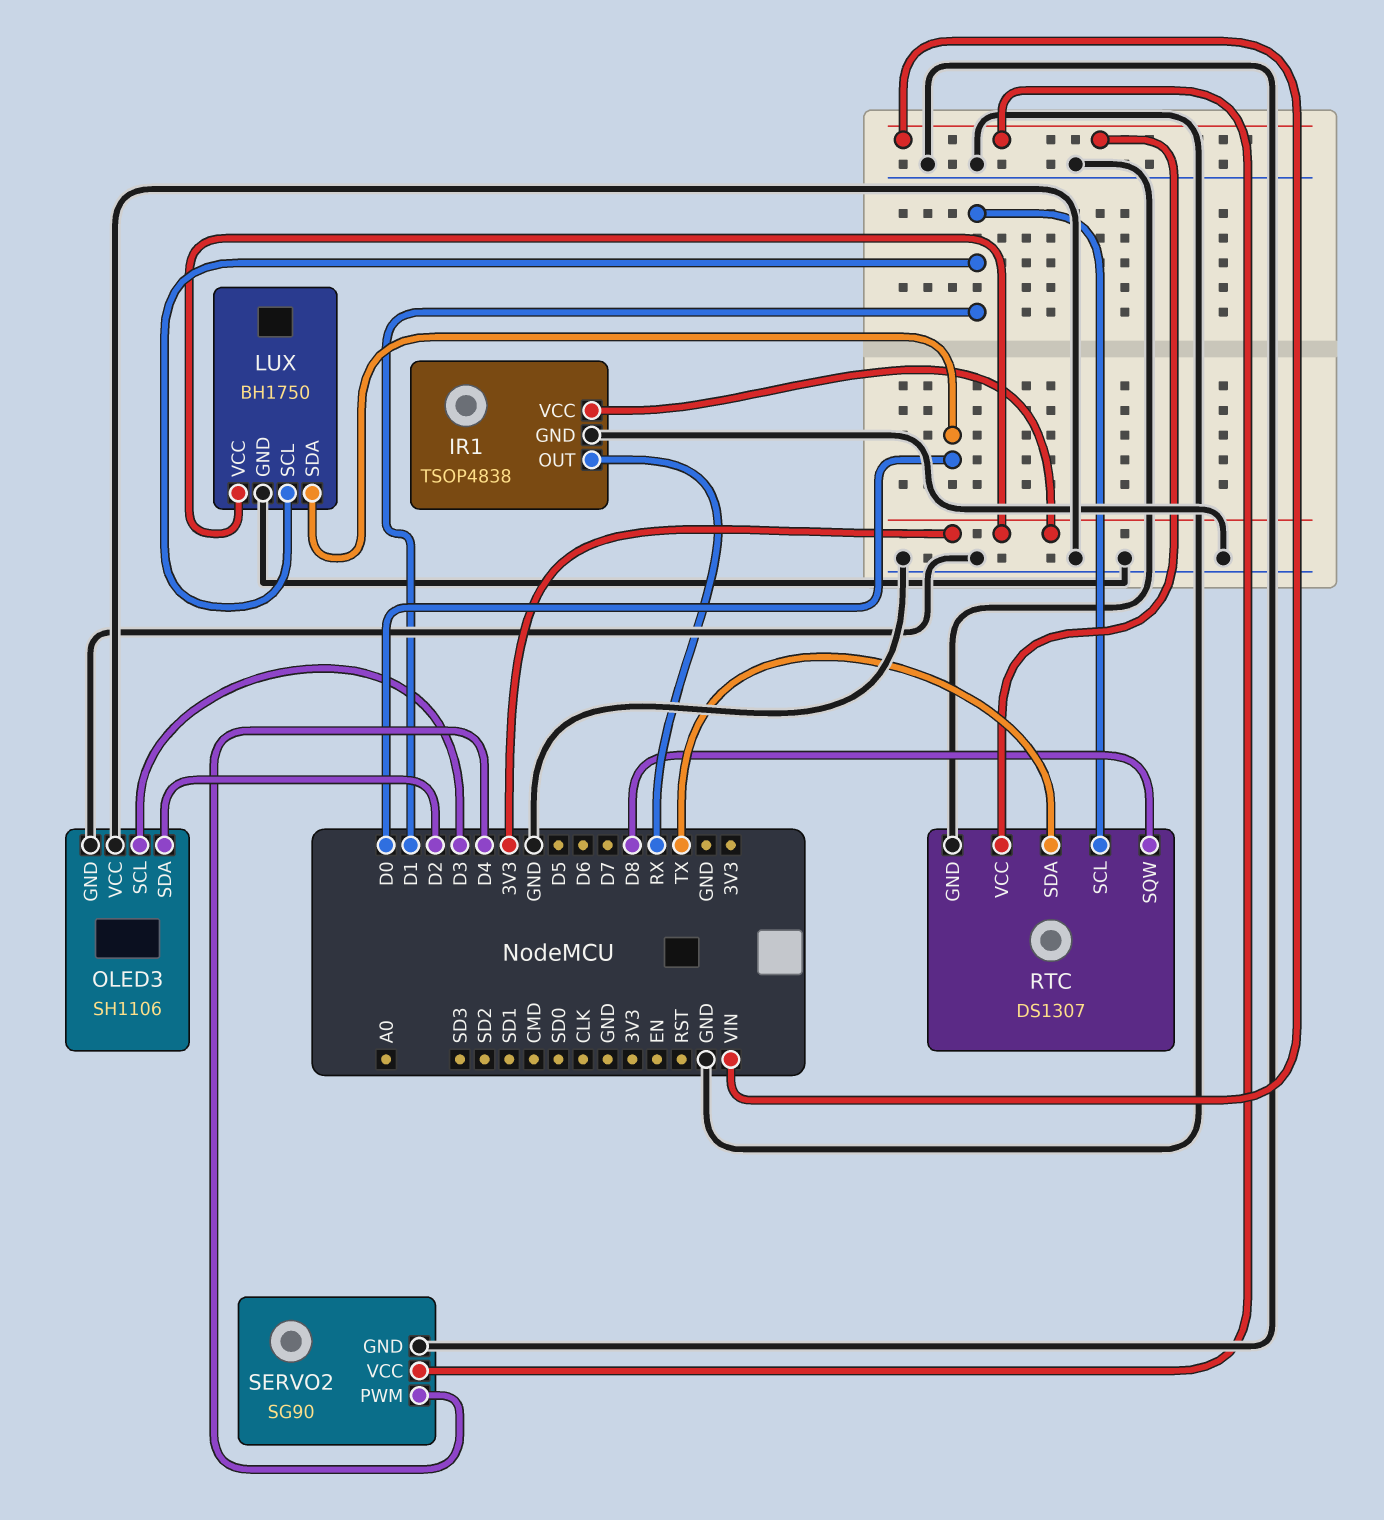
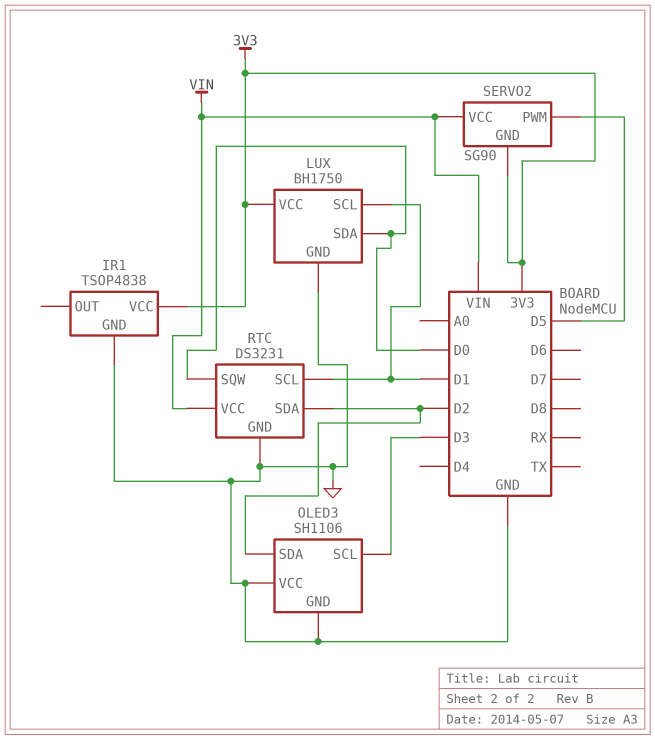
IR1 pin OUT: RX -> none
RTC: DS1307 -> DS3231
RTC pin SDA: TX -> D2
RTC pin SQW: D8 -> D0
SERVO2 pin GND: GND -> 3V3
SERVO2 pin PWM: D4 -> D5

